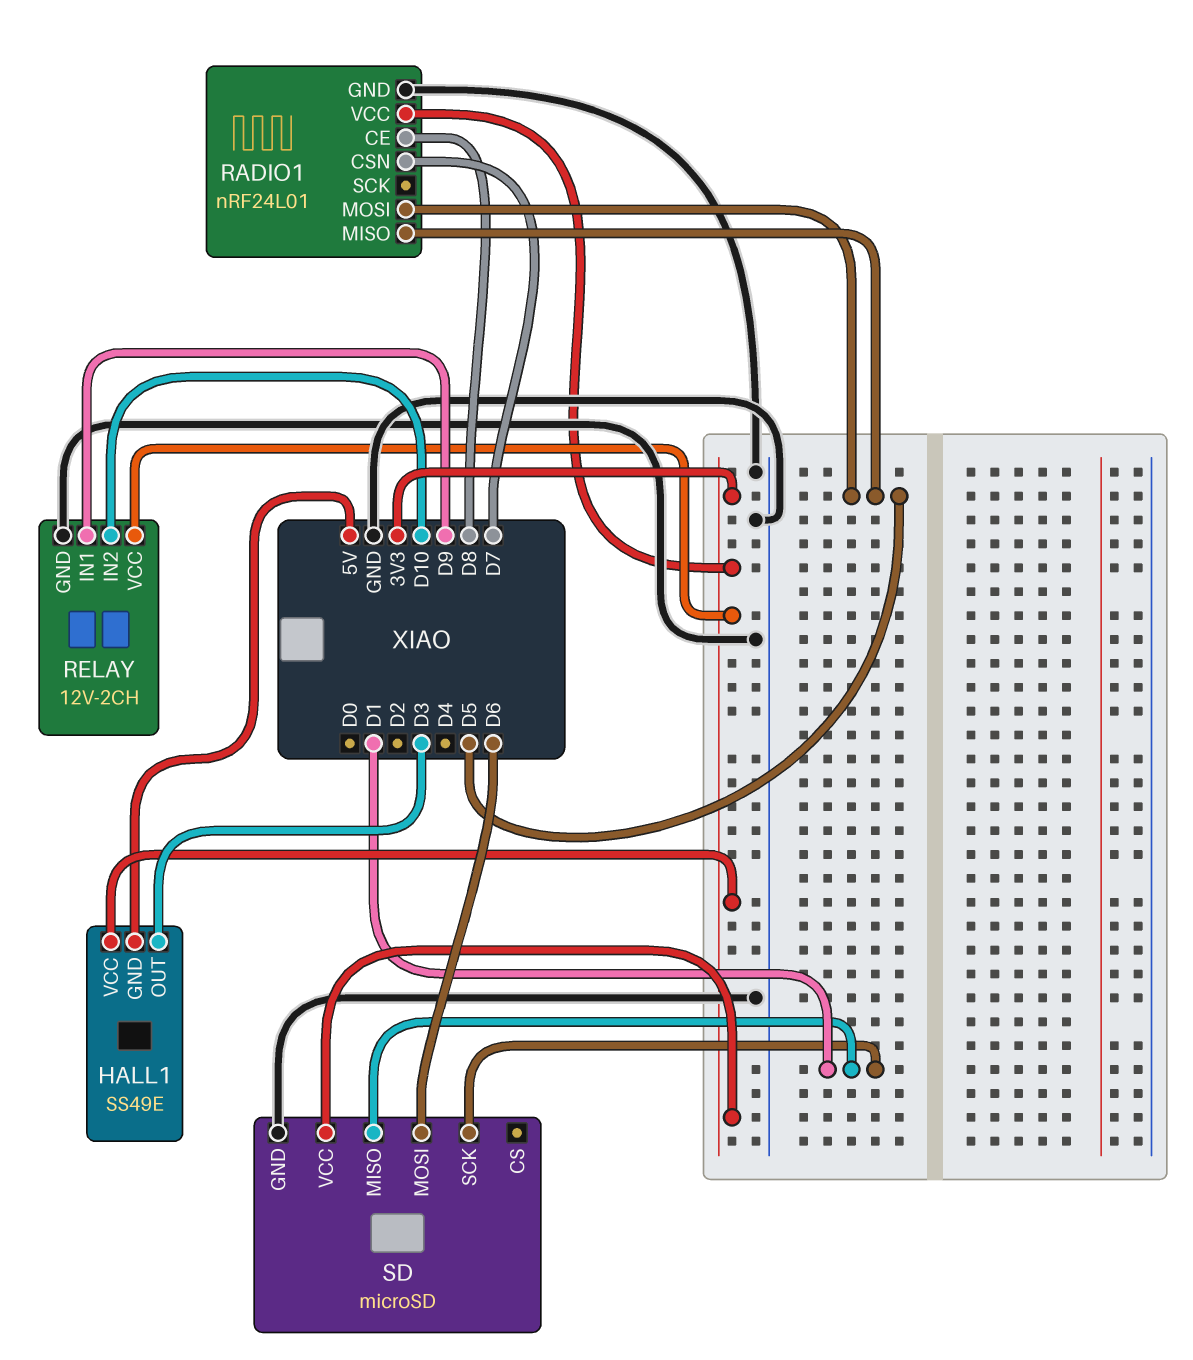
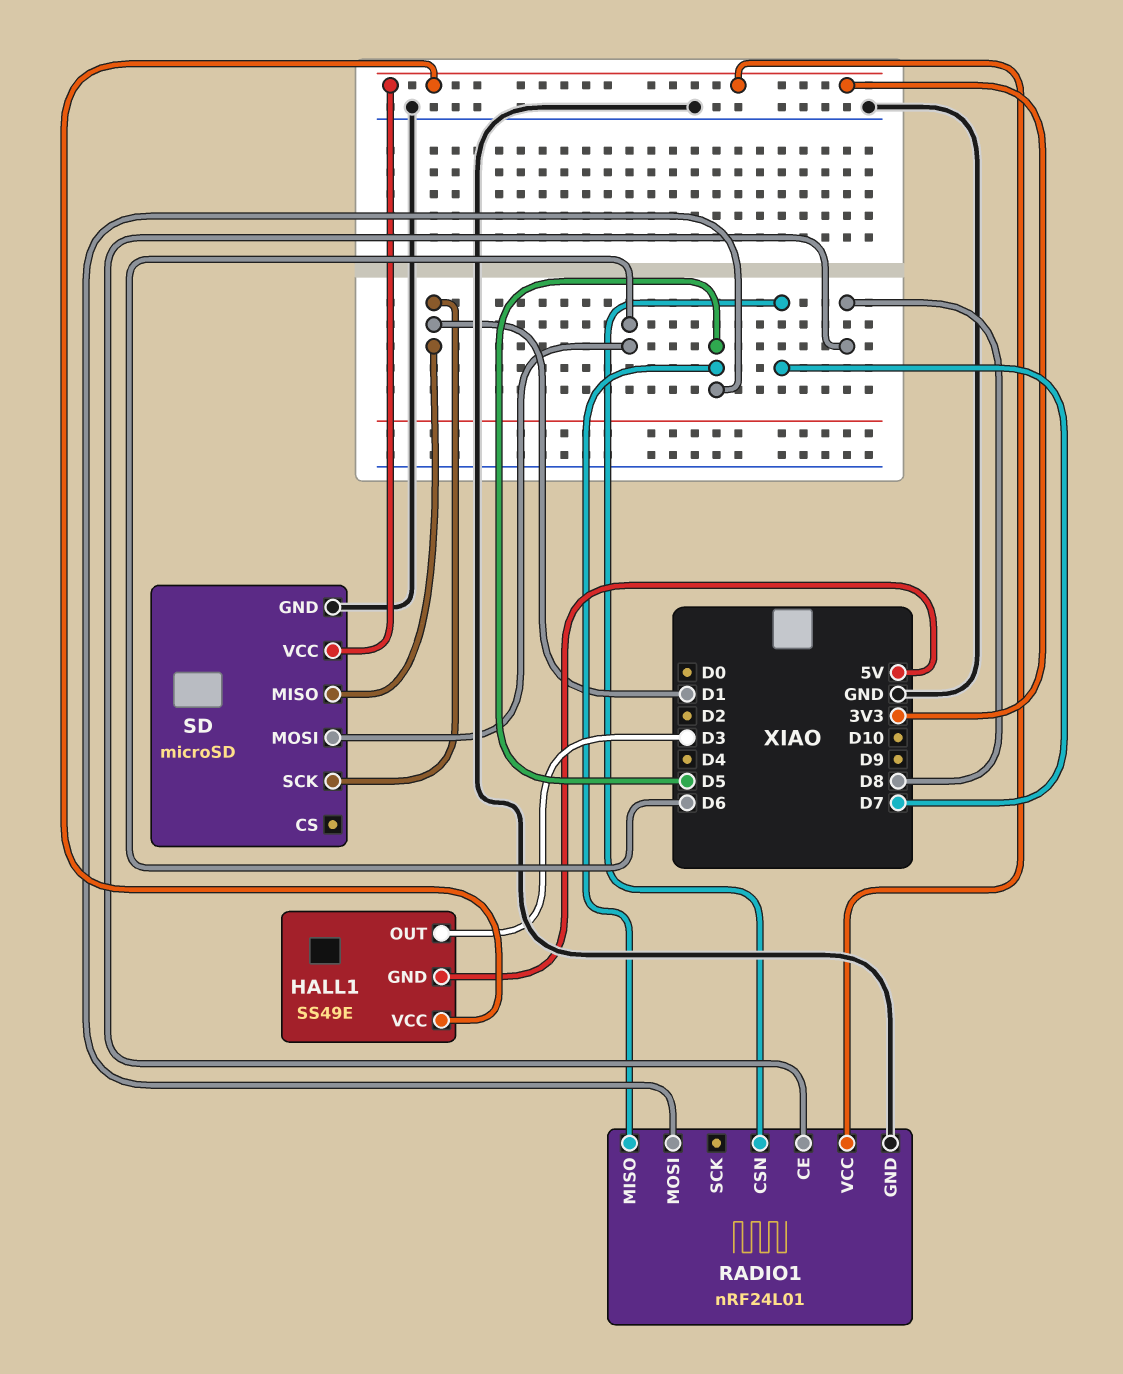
RELAY: 12V-2CH -> none
RELAY pin GND: GND -> none
RELAY pin IN1: D9 -> none
RELAY pin IN2: D10 -> none
RELAY pin VCC: 3V3 -> none

